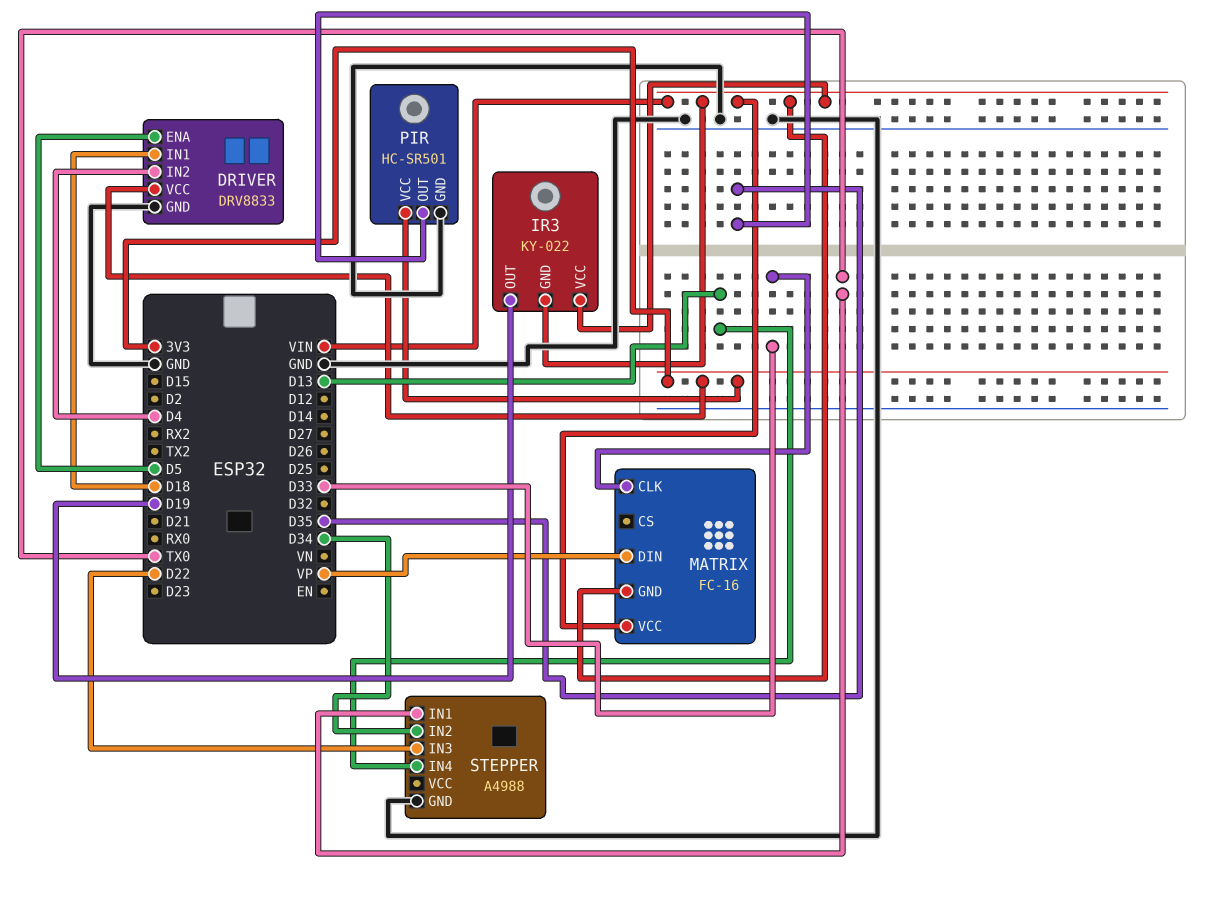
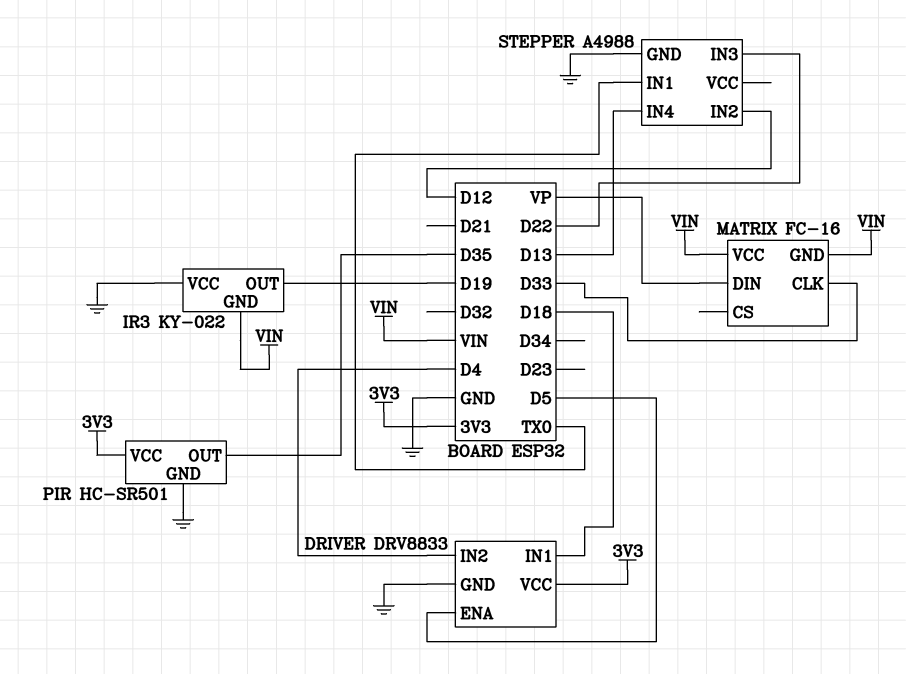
IR3 pin VCC: VIN -> GND
STEPPER pin IN2: D34 -> D12

